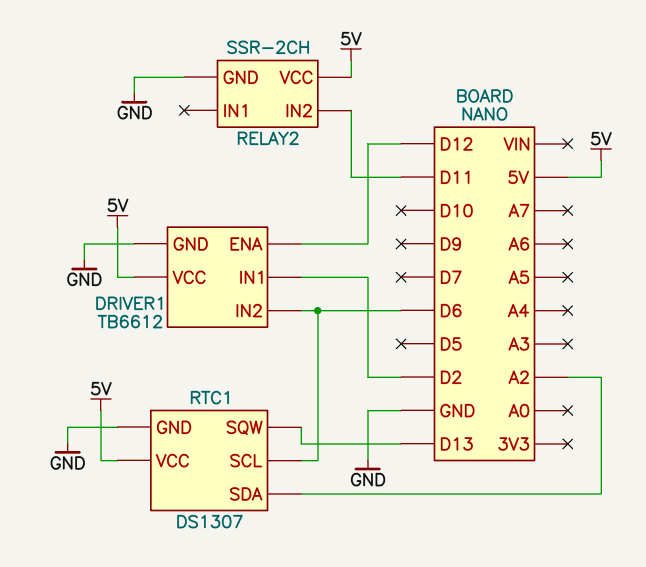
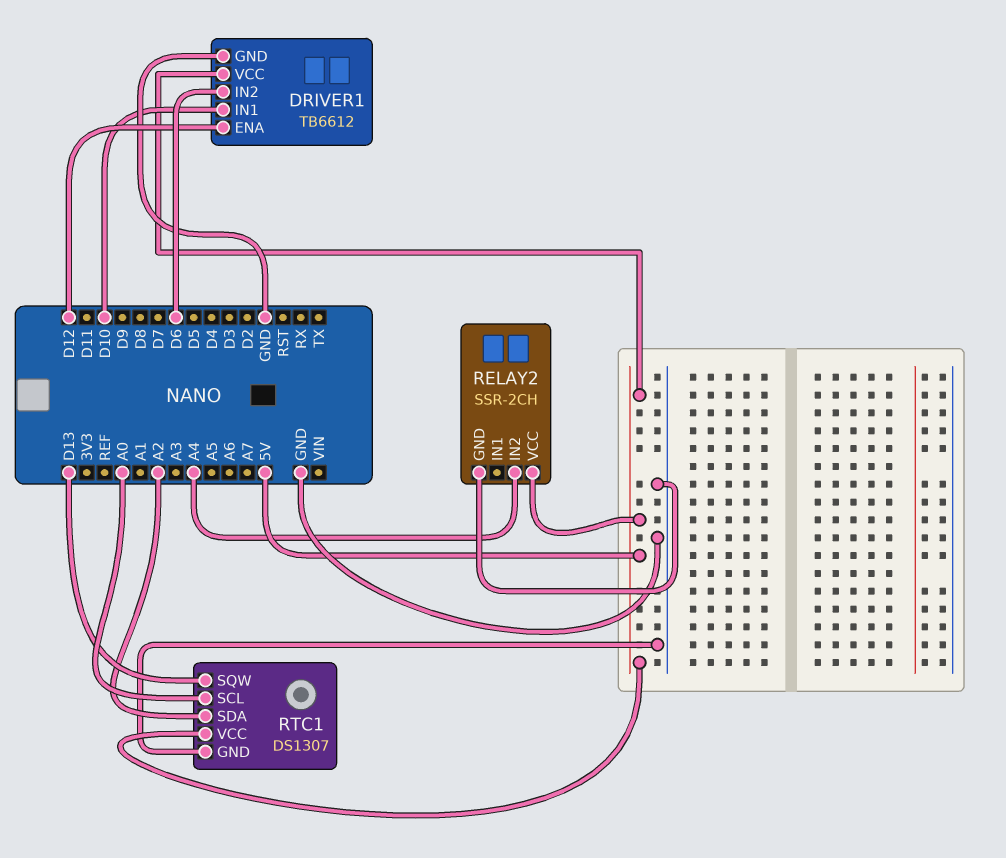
DRIVER1 pin IN1: D2 -> D10
RELAY2 pin IN2: D11 -> A4
RTC1 pin SCL: D6 -> A0

